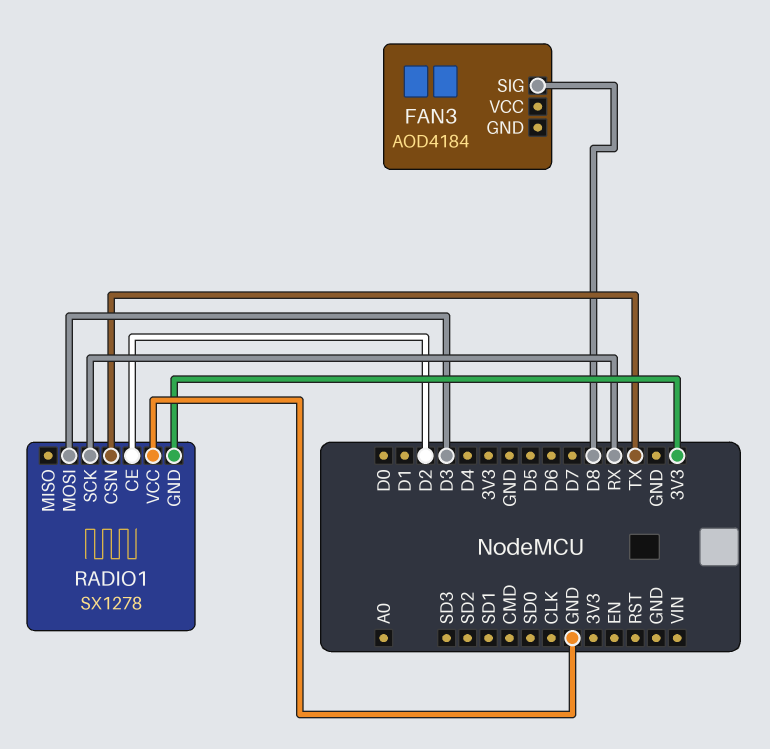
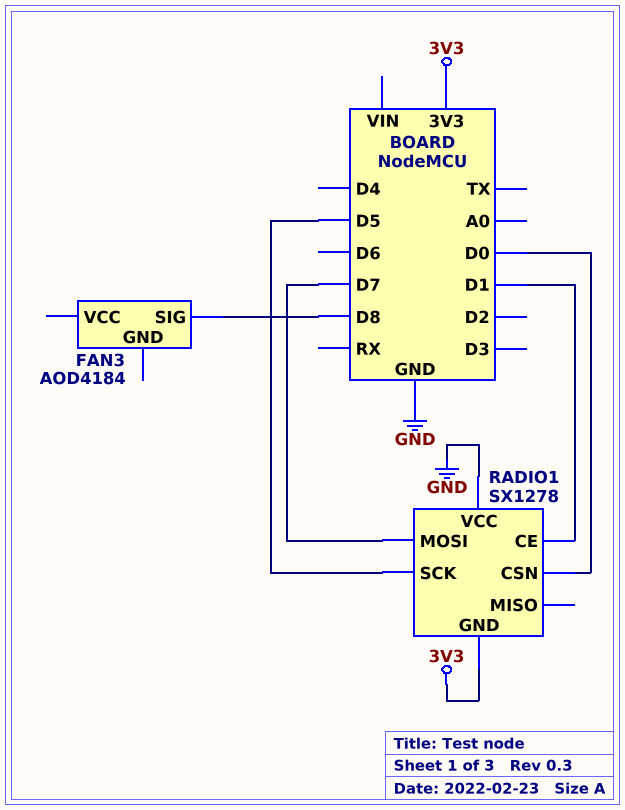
RADIO1 pin CE: D2 -> D1
RADIO1 pin CSN: TX -> D0
RADIO1 pin MOSI: D3 -> D7
RADIO1 pin SCK: RX -> D5

